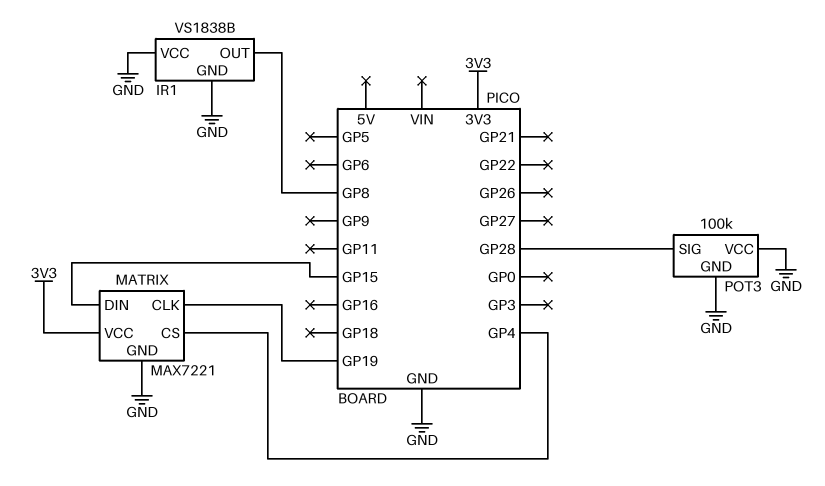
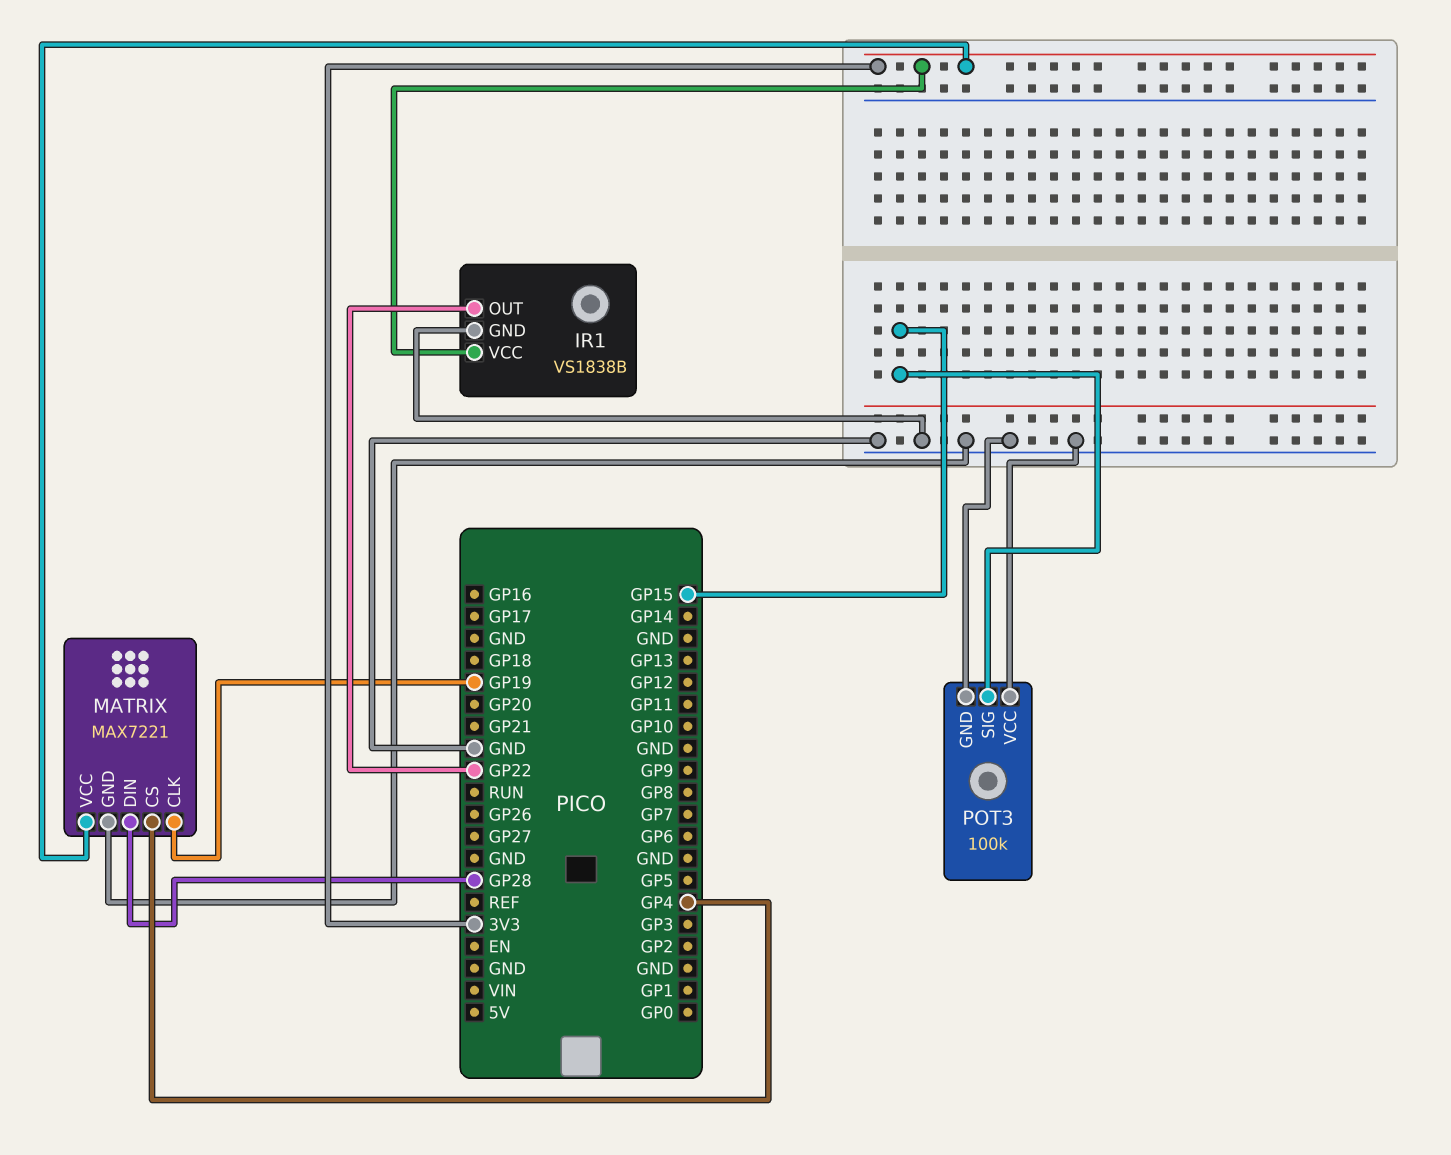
IR1 pin OUT: GP8 -> GP22
IR1 pin VCC: GND -> 3V3
MATRIX pin DIN: GP15 -> GP28
POT3 pin SIG: GP28 -> GP15

